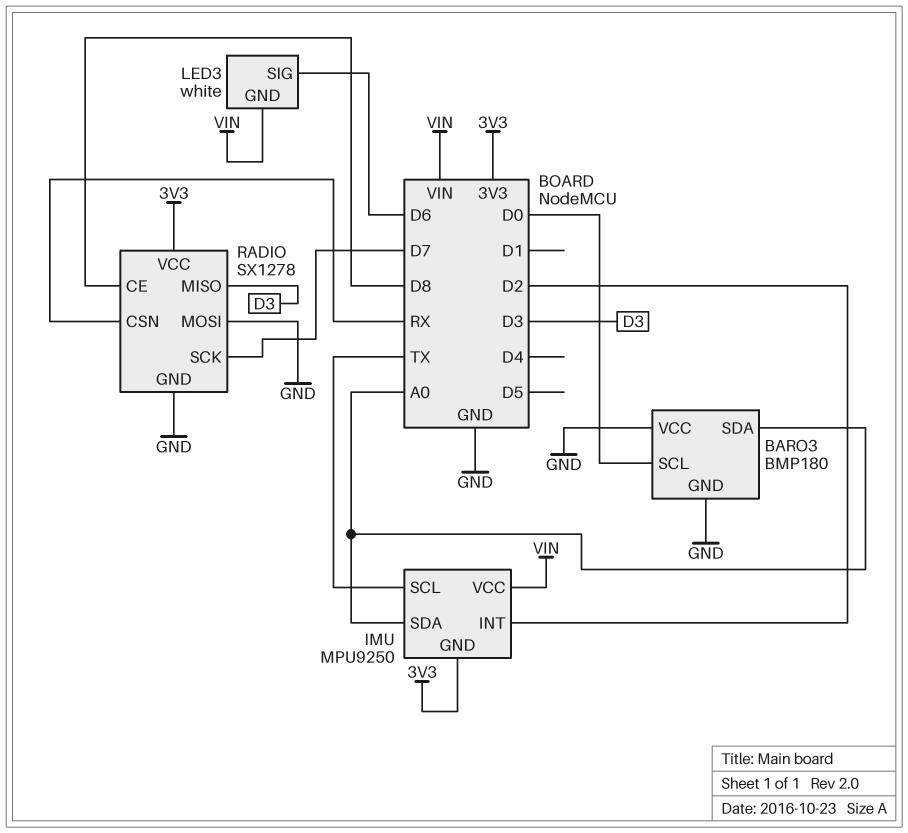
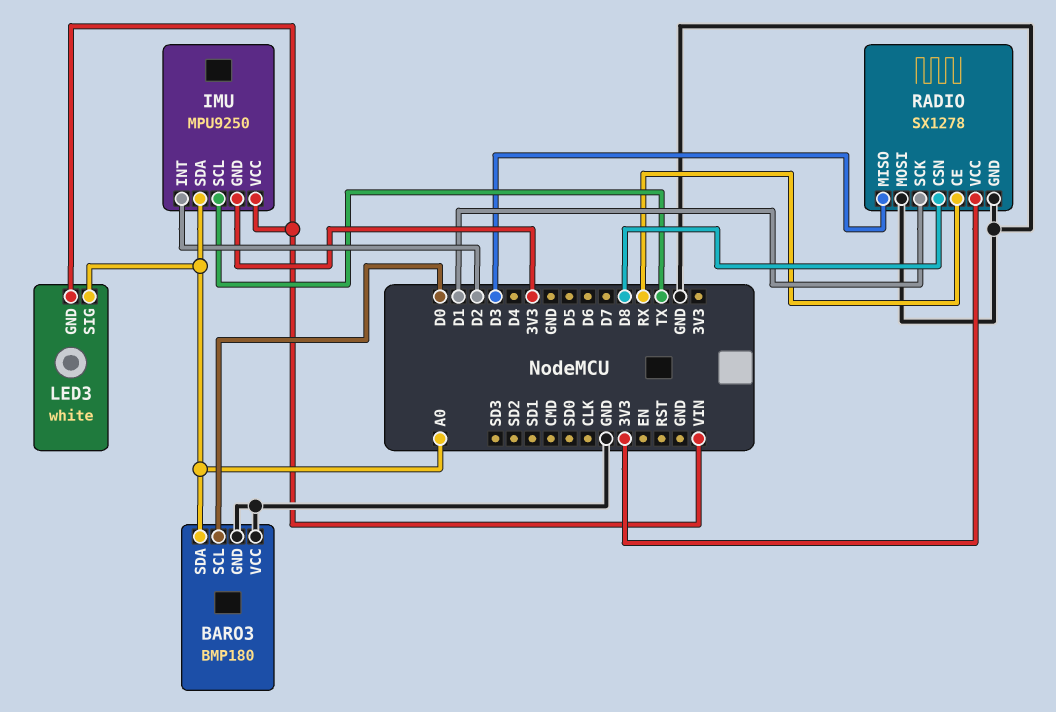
LED3 pin SIG: D6 -> A0
RADIO pin CE: D8 -> RX
RADIO pin CSN: RX -> D8
RADIO pin SCK: D7 -> D1

